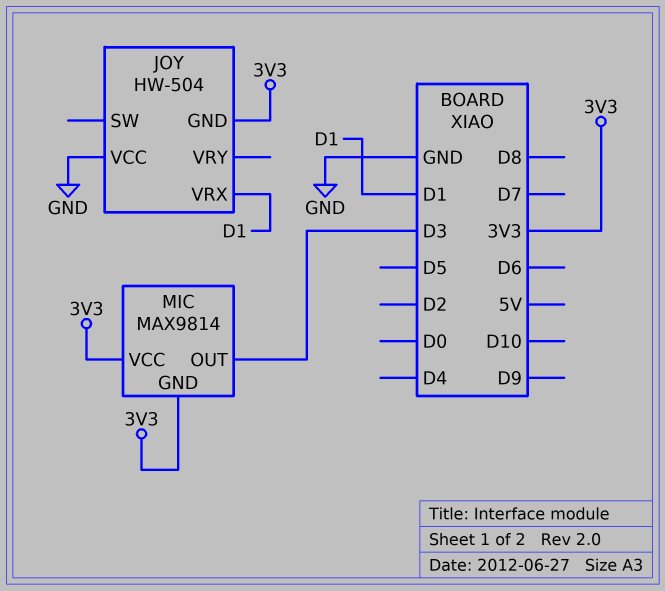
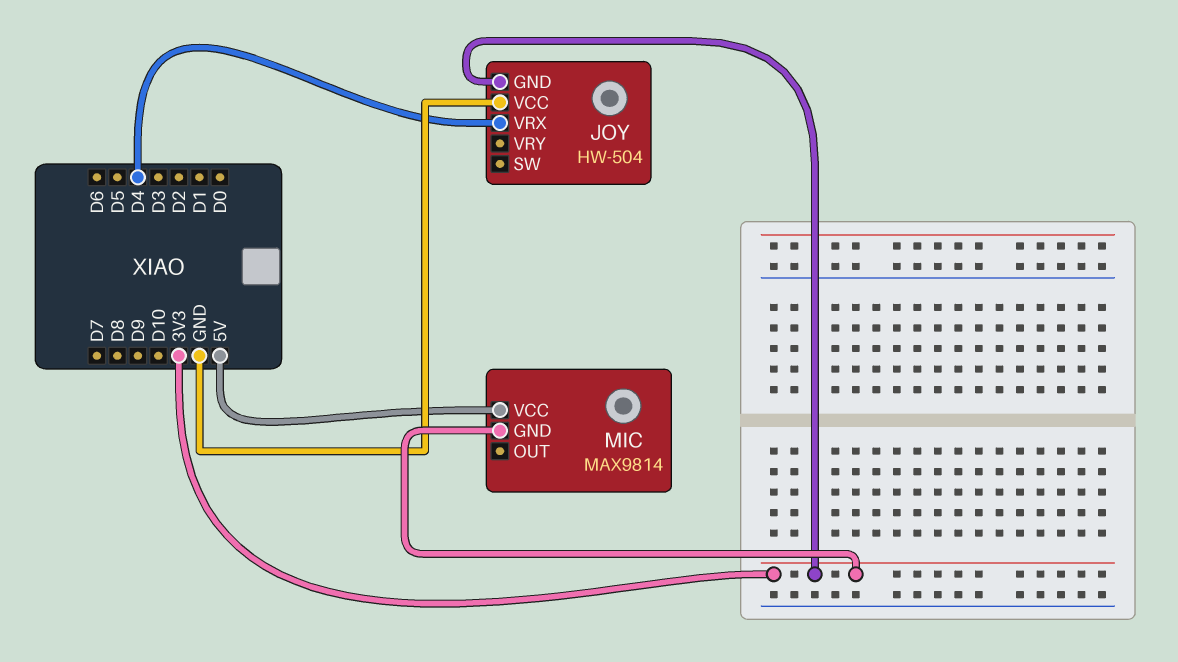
JOY pin VRX: D1 -> D4
MIC pin OUT: D3 -> none
MIC pin VCC: 3V3 -> 5V

